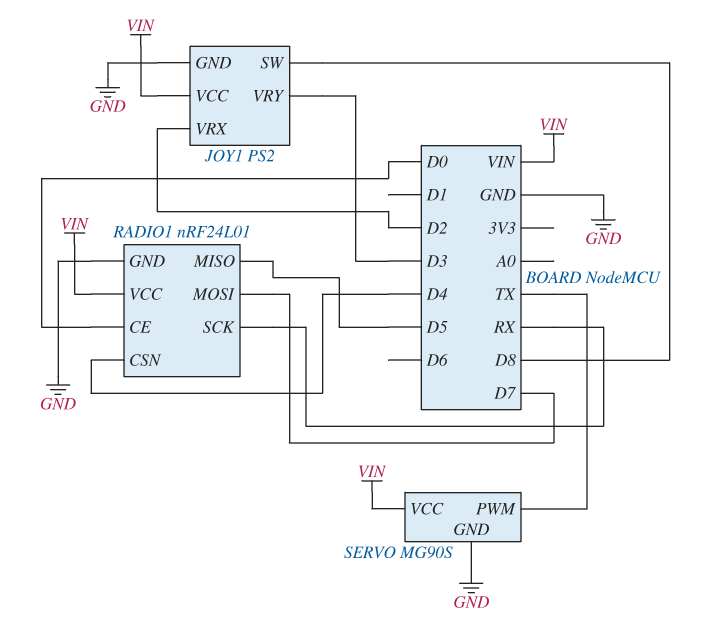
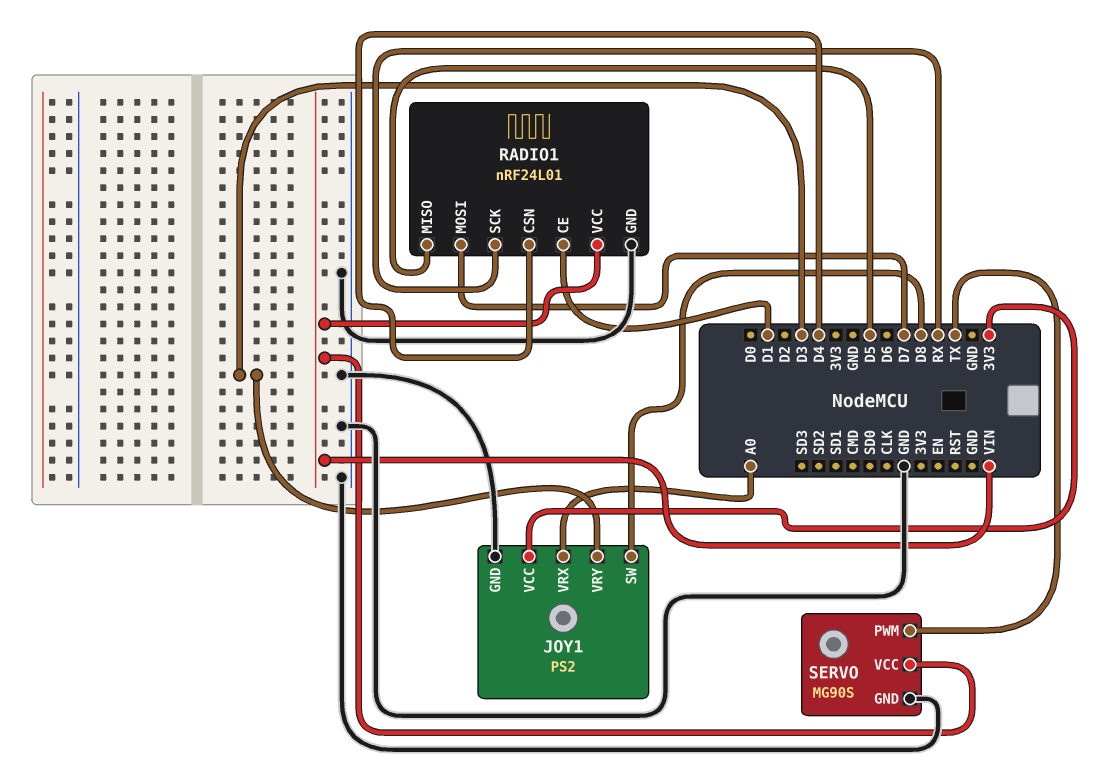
JOY1 pin VCC: VIN -> 3V3
JOY1 pin VRX: D2 -> A0
RADIO1 pin CE: D0 -> D1

